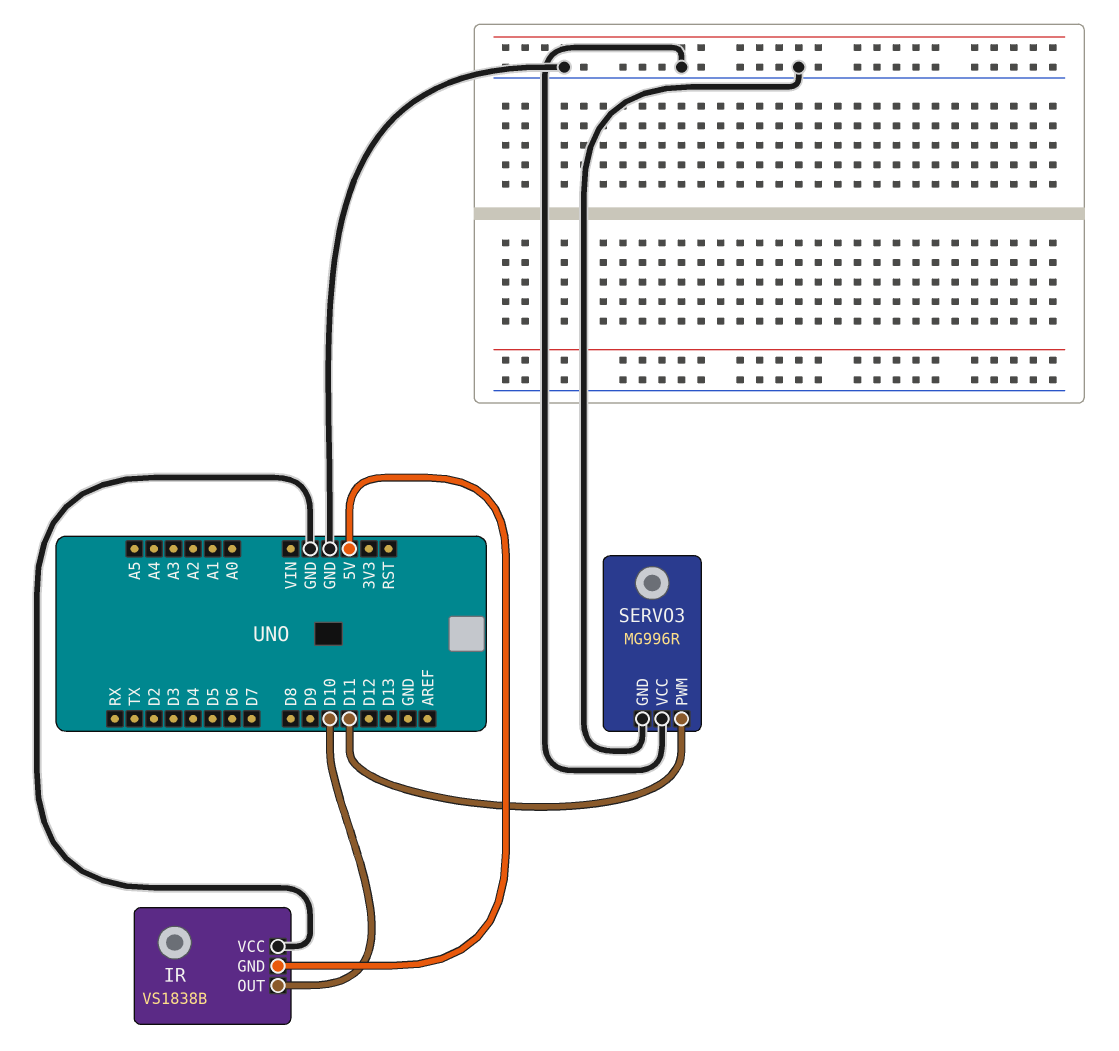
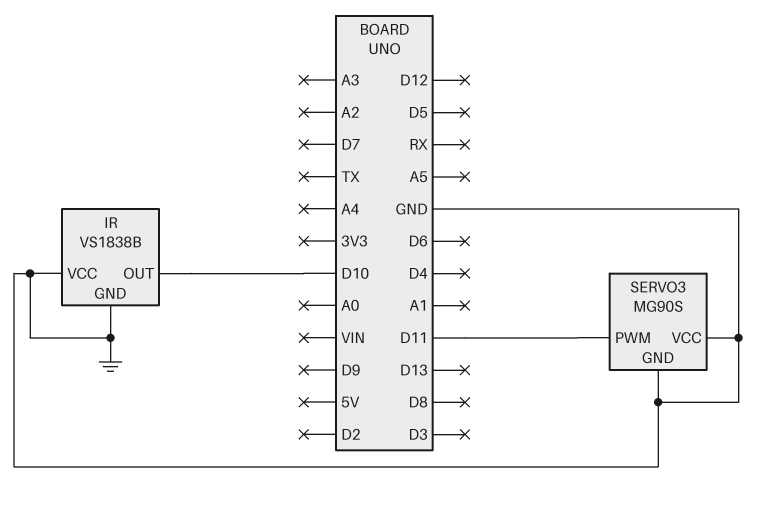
IR pin GND: 5V -> GND
SERVO3: MG996R -> MG90S

